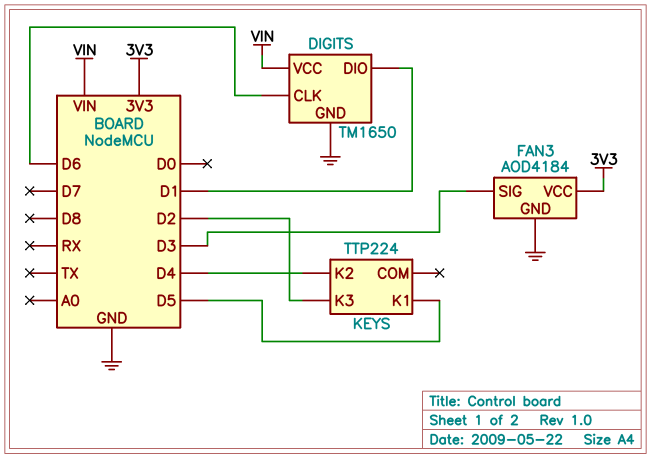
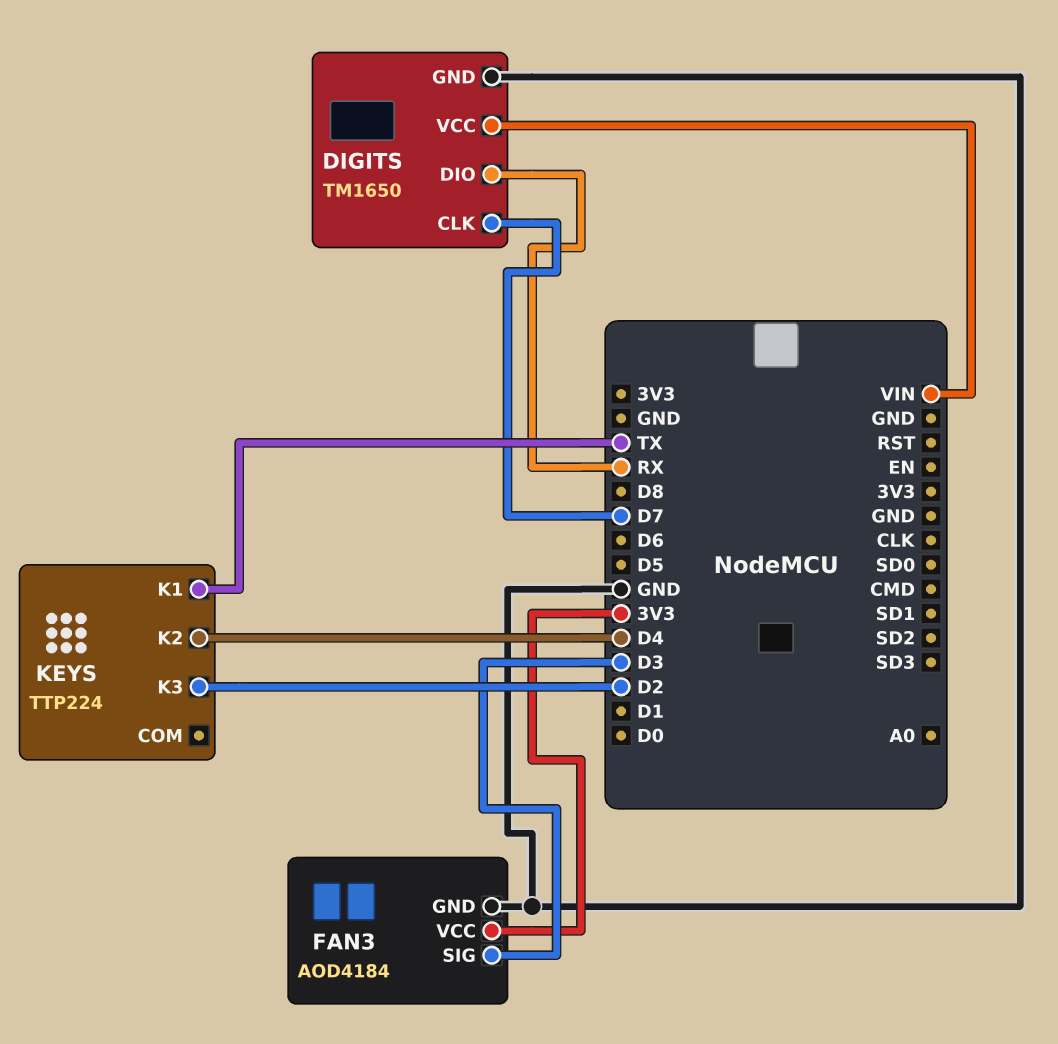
DIGITS pin CLK: D6 -> D7
DIGITS pin DIO: D1 -> RX
KEYS pin K1: D5 -> TX

